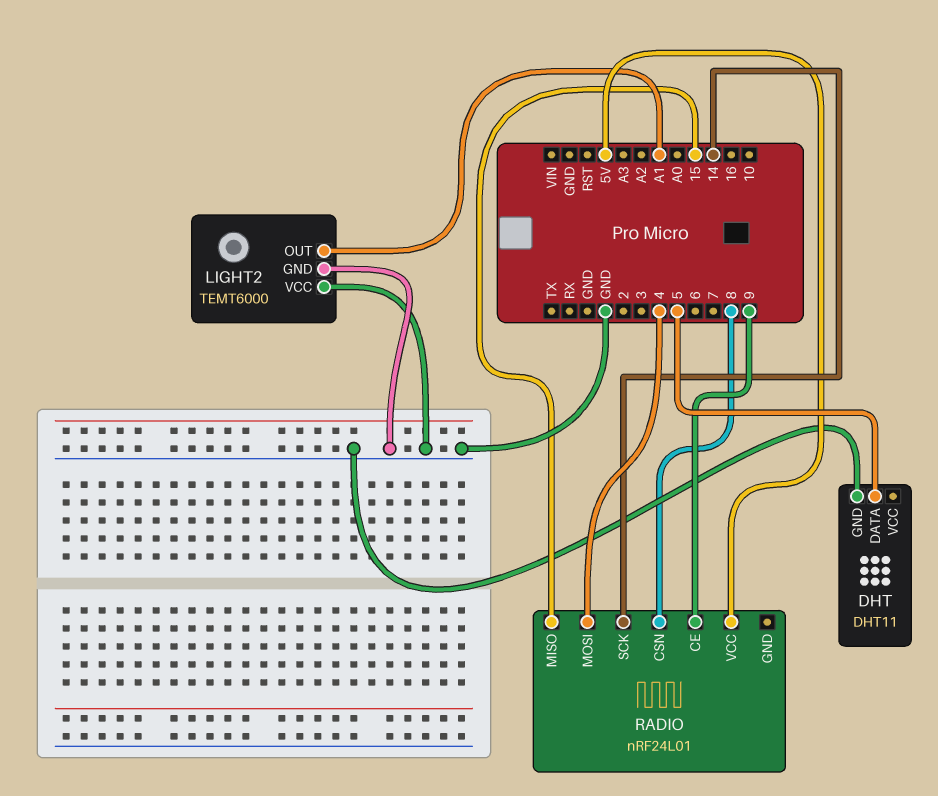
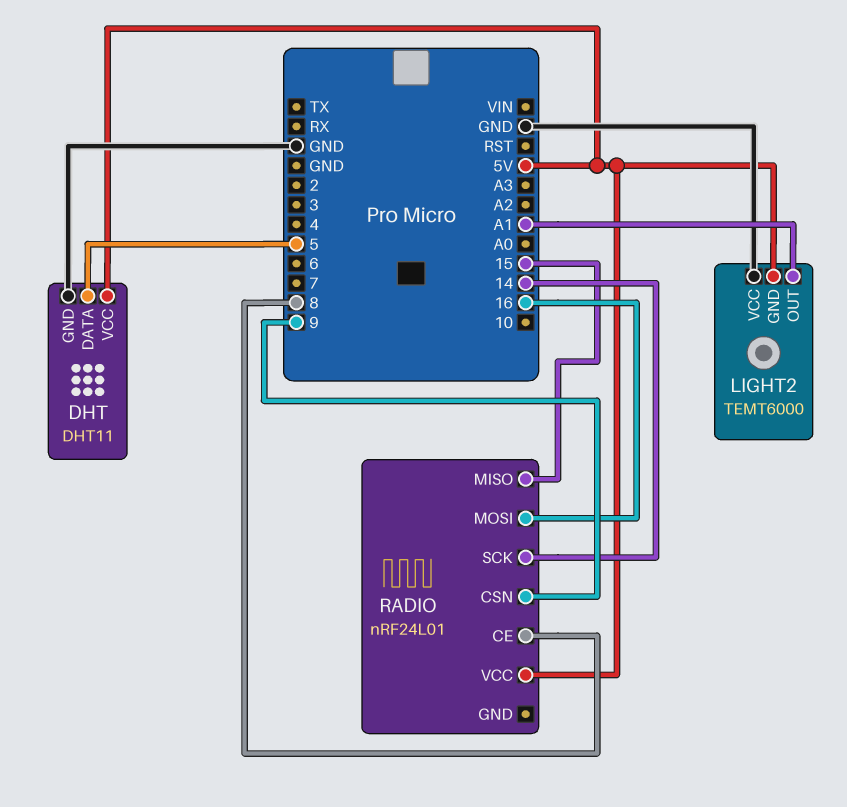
DHT pin VCC: none -> 5V
LIGHT2 pin GND: GND -> 5V
RADIO pin CE: 9 -> 8
RADIO pin CSN: 8 -> 9
RADIO pin MOSI: 4 -> 16

